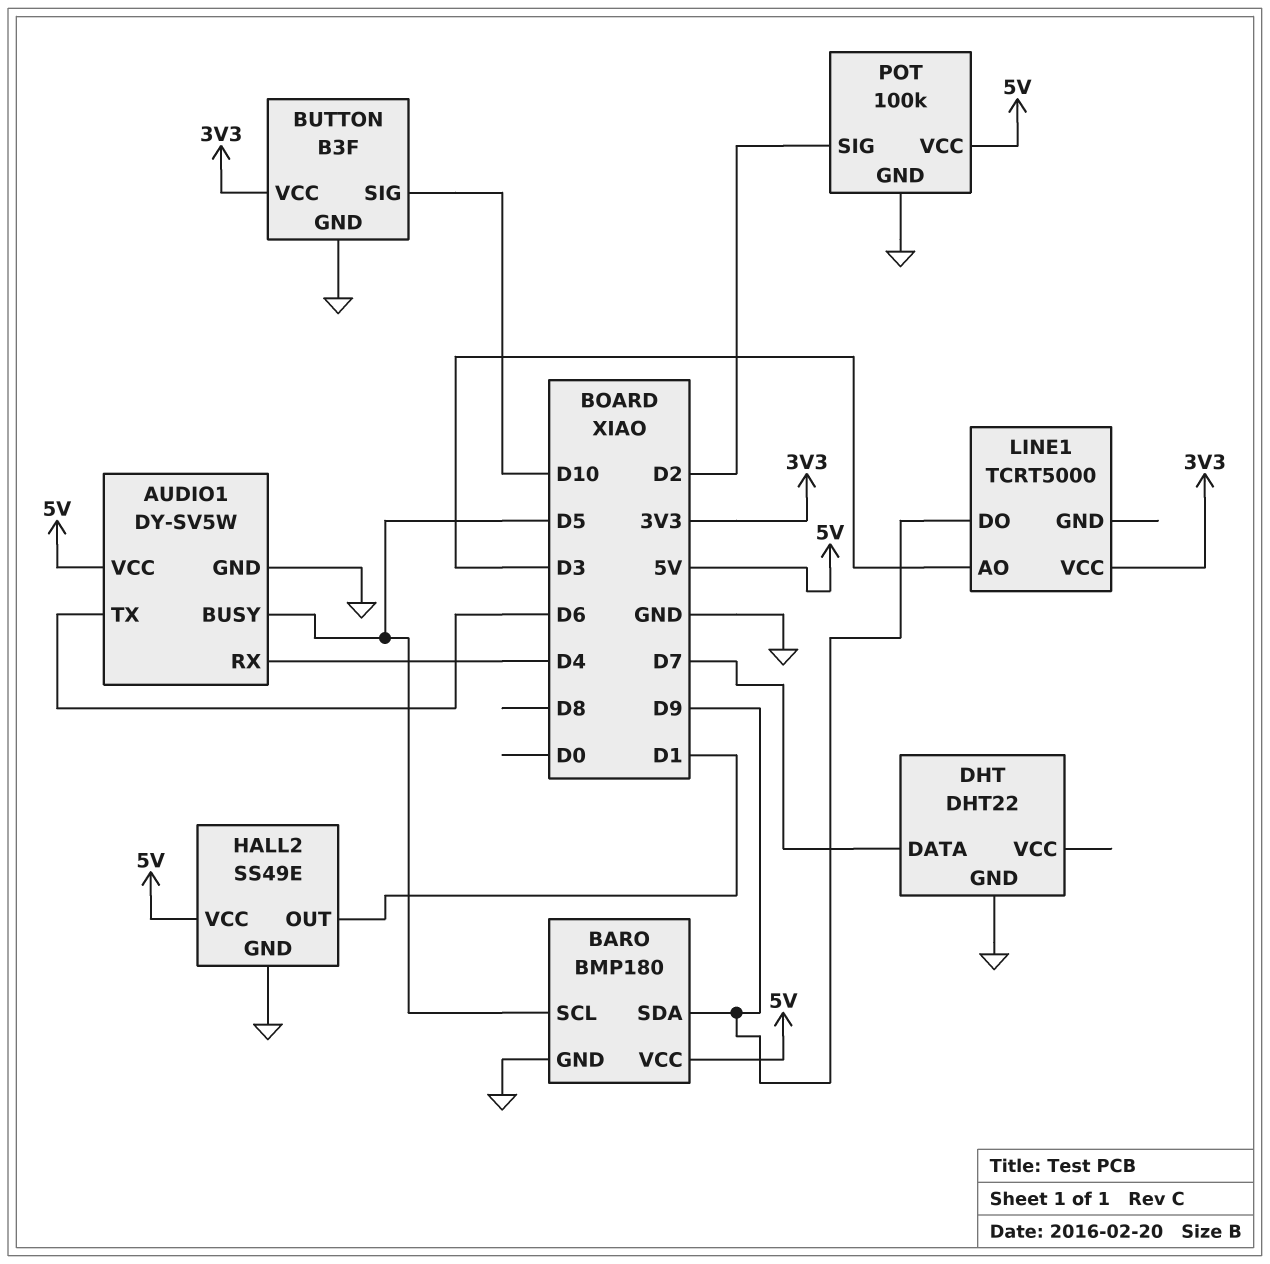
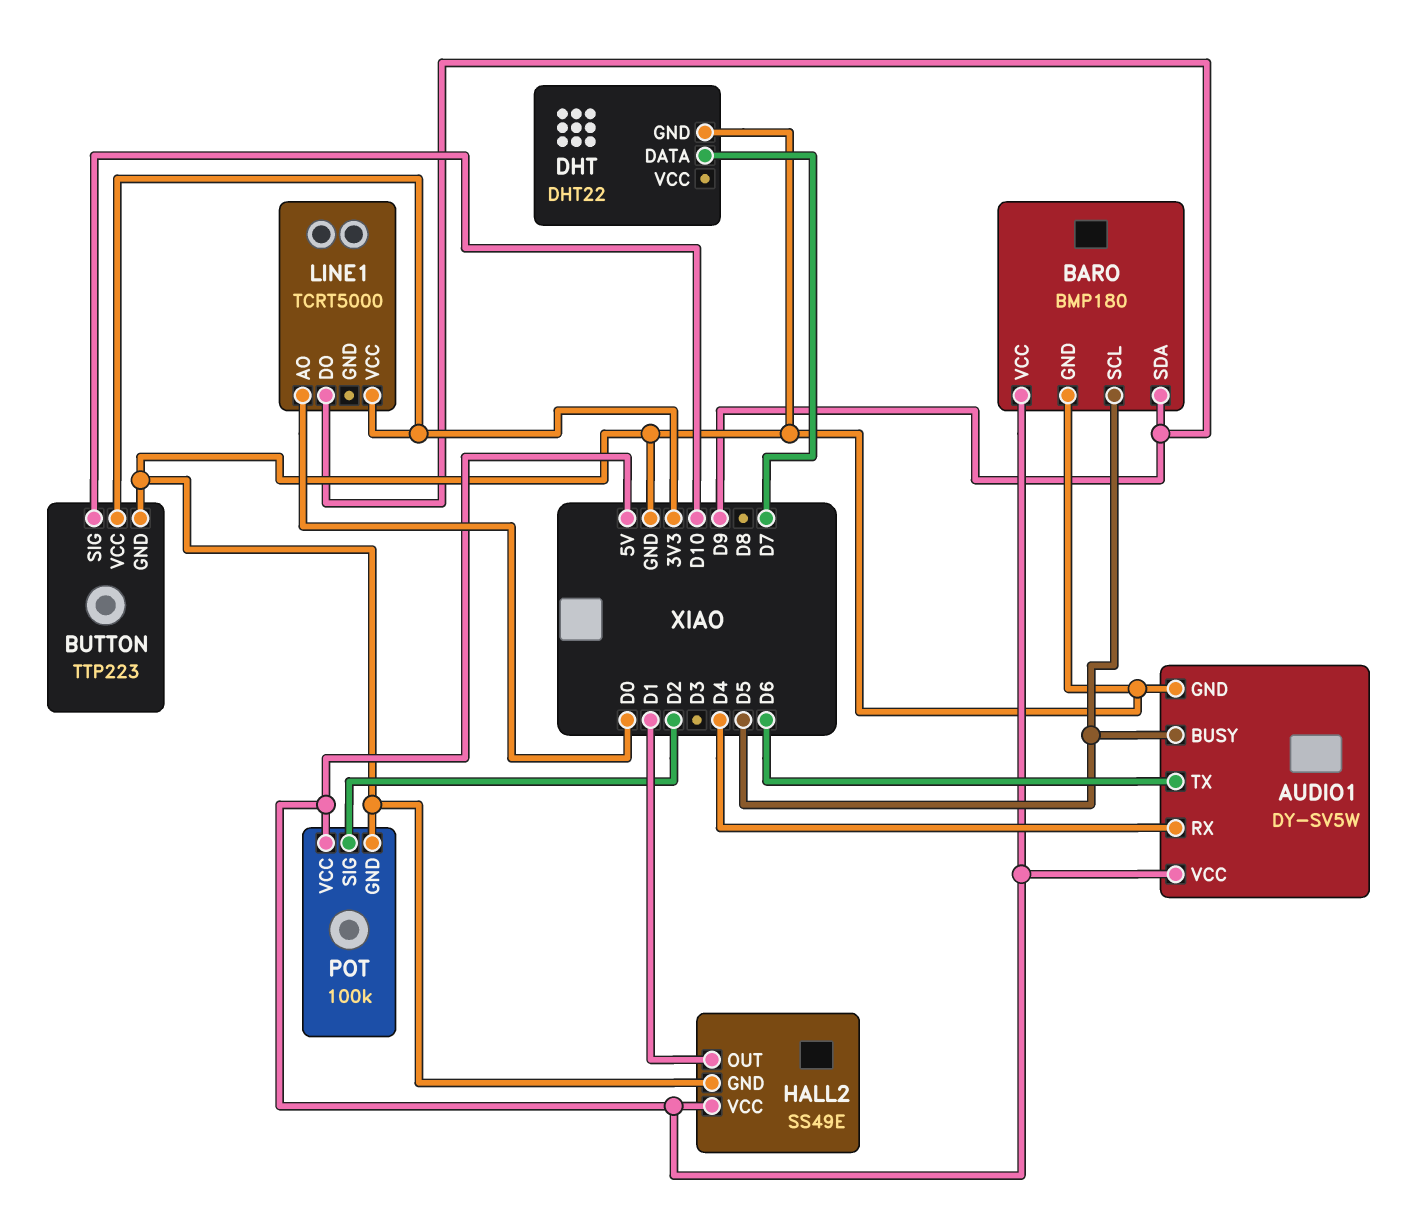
BUTTON: B3F -> TTP223
LINE1 pin AO: D3 -> D0

